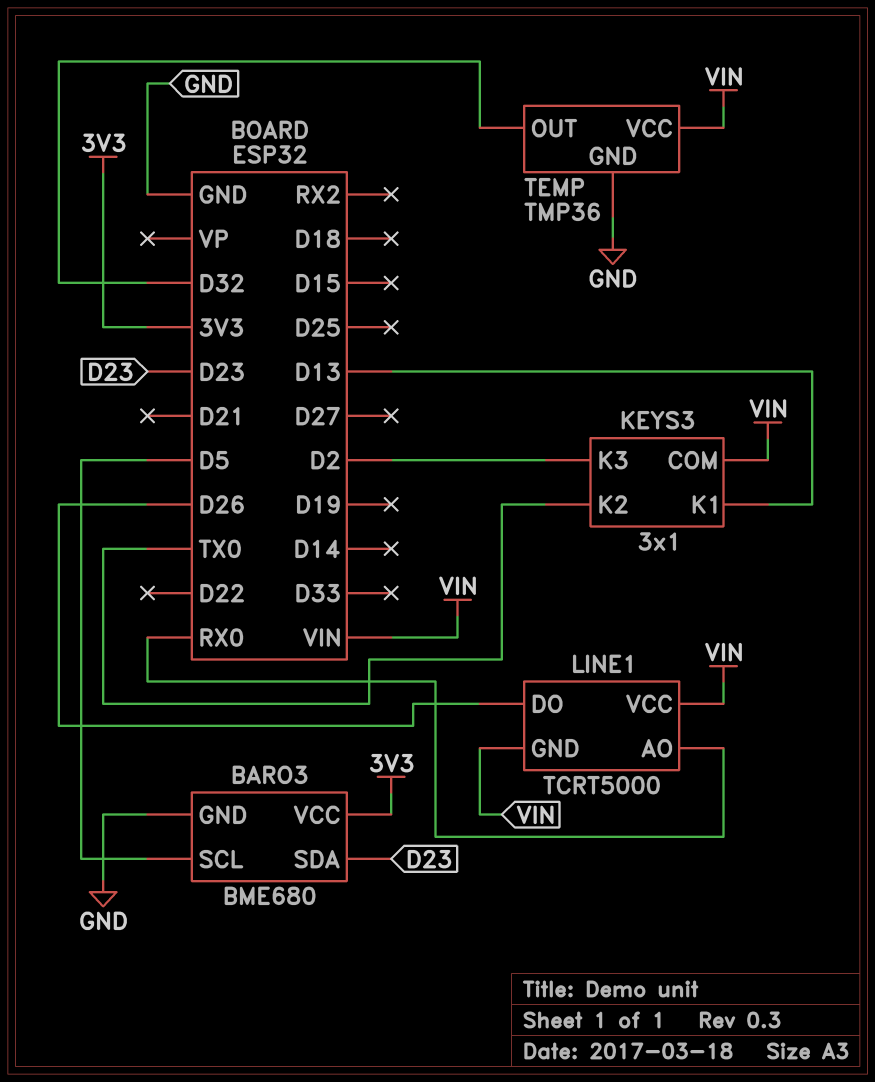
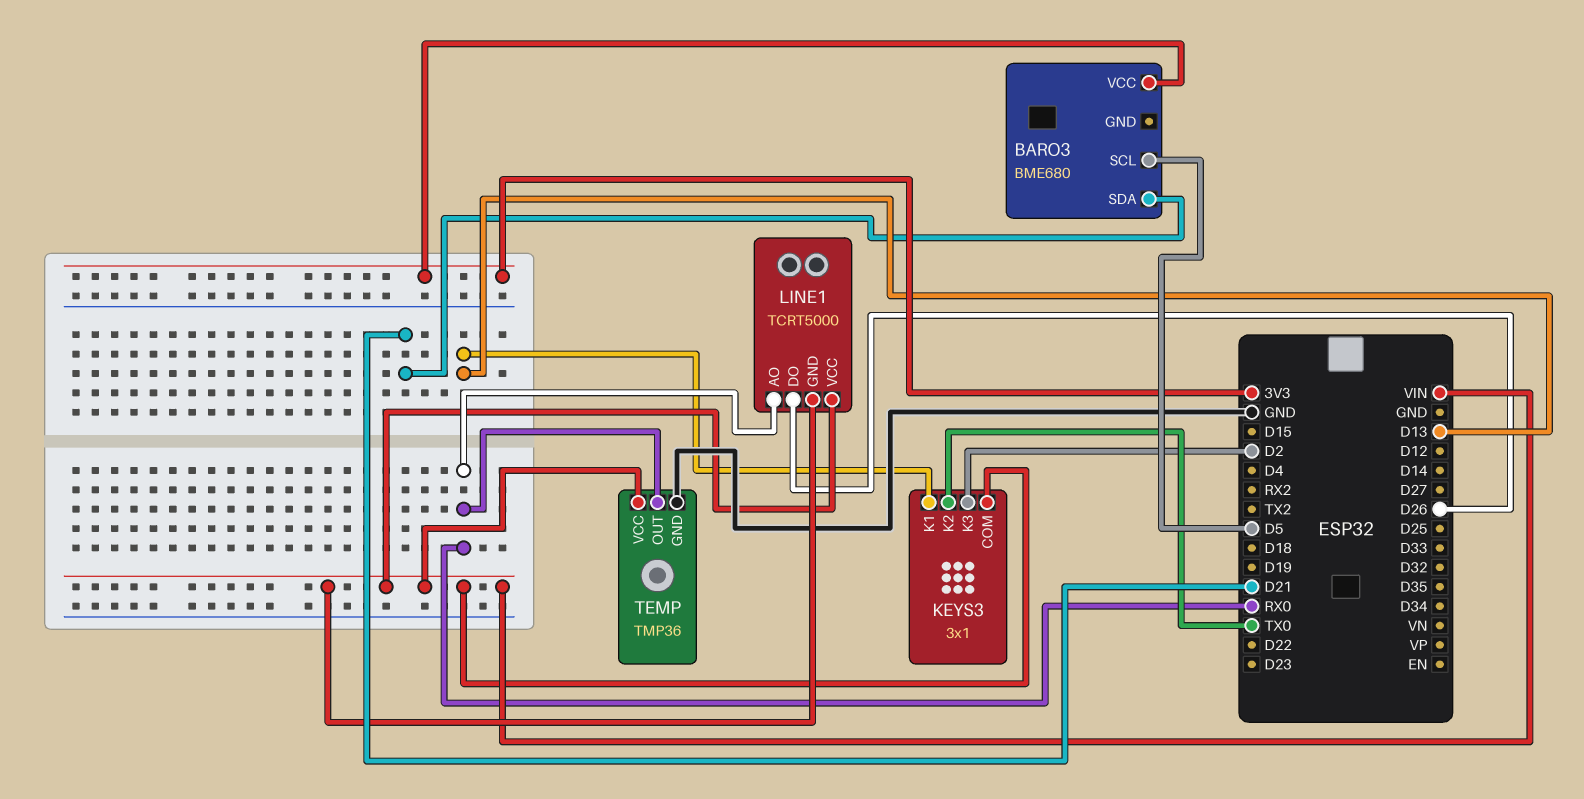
BARO3 pin GND: GND -> none
BARO3 pin SDA: D23 -> D21
TEMP pin OUT: D32 -> RX0

